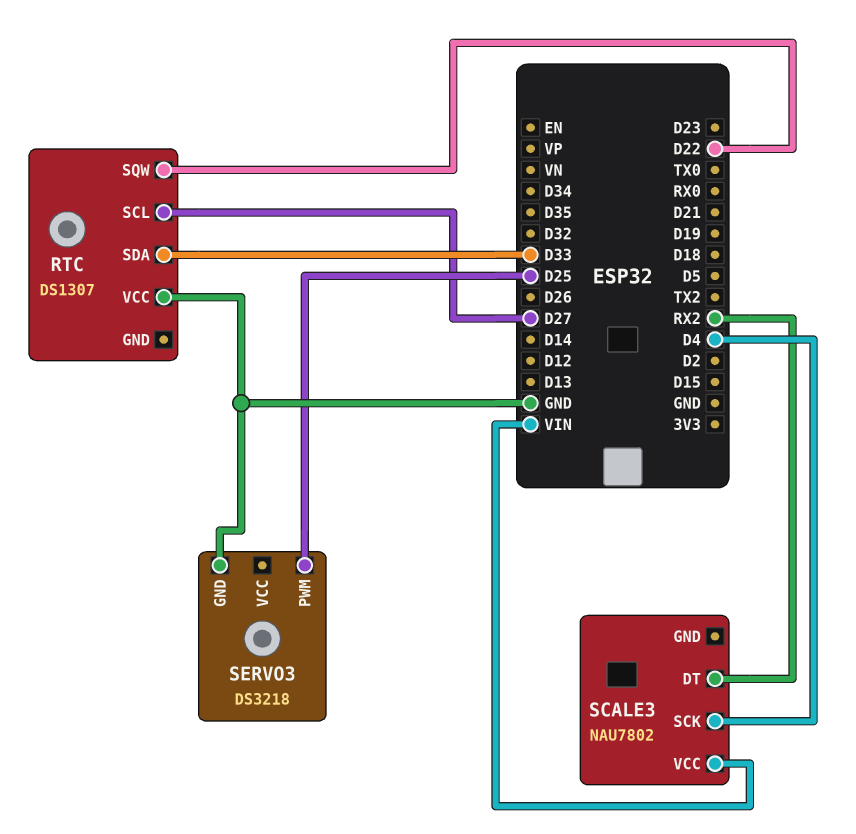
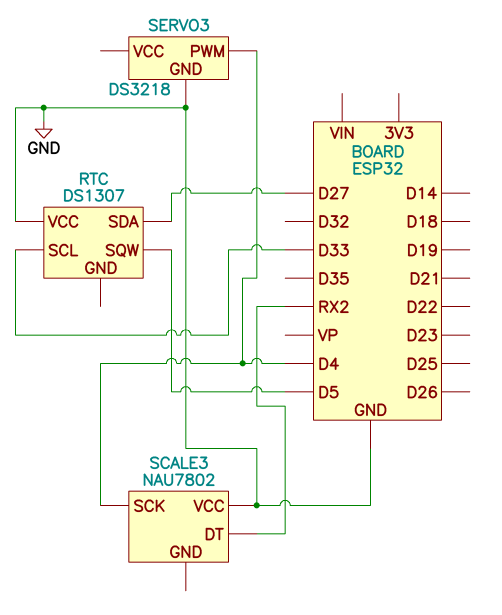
RTC pin SCL: D27 -> D33
RTC pin SDA: D33 -> D27
RTC pin SQW: D22 -> D5
SCALE3 pin VCC: VIN -> GND
SERVO3 pin PWM: D25 -> D4

